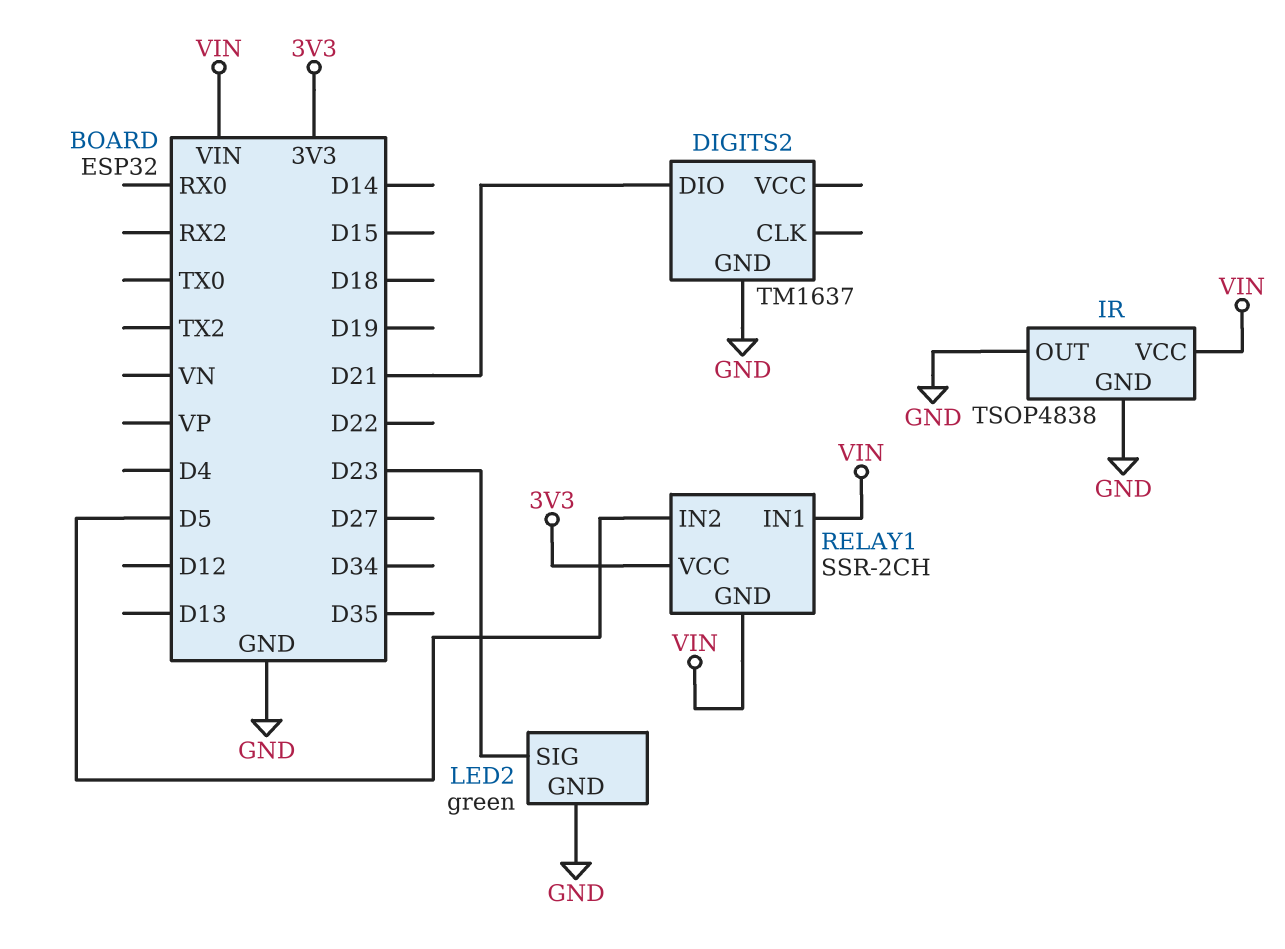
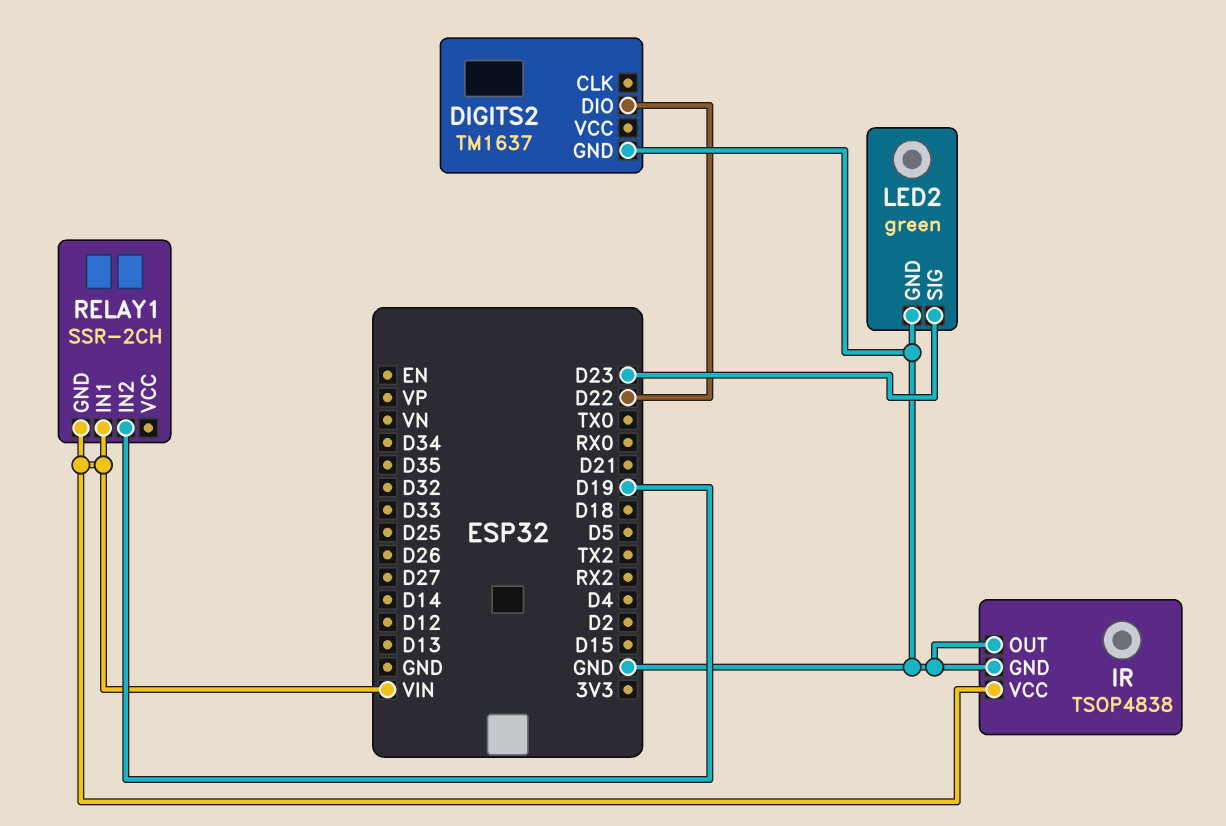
DIGITS2 pin DIO: D21 -> D22
RELAY1 pin IN2: D5 -> D19
RELAY1 pin VCC: 3V3 -> none

